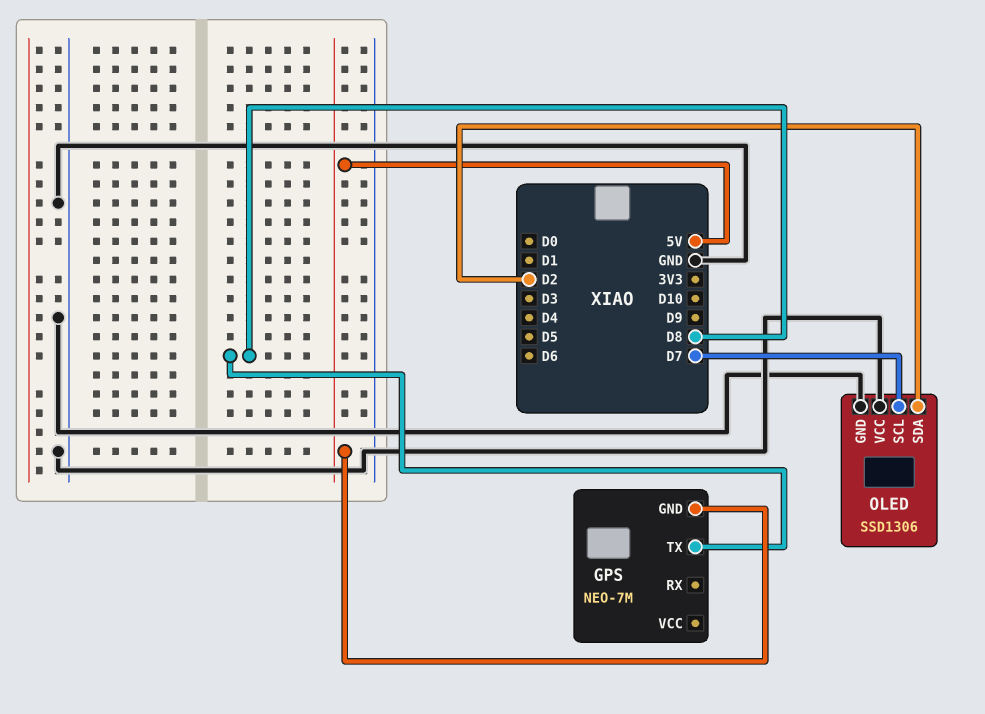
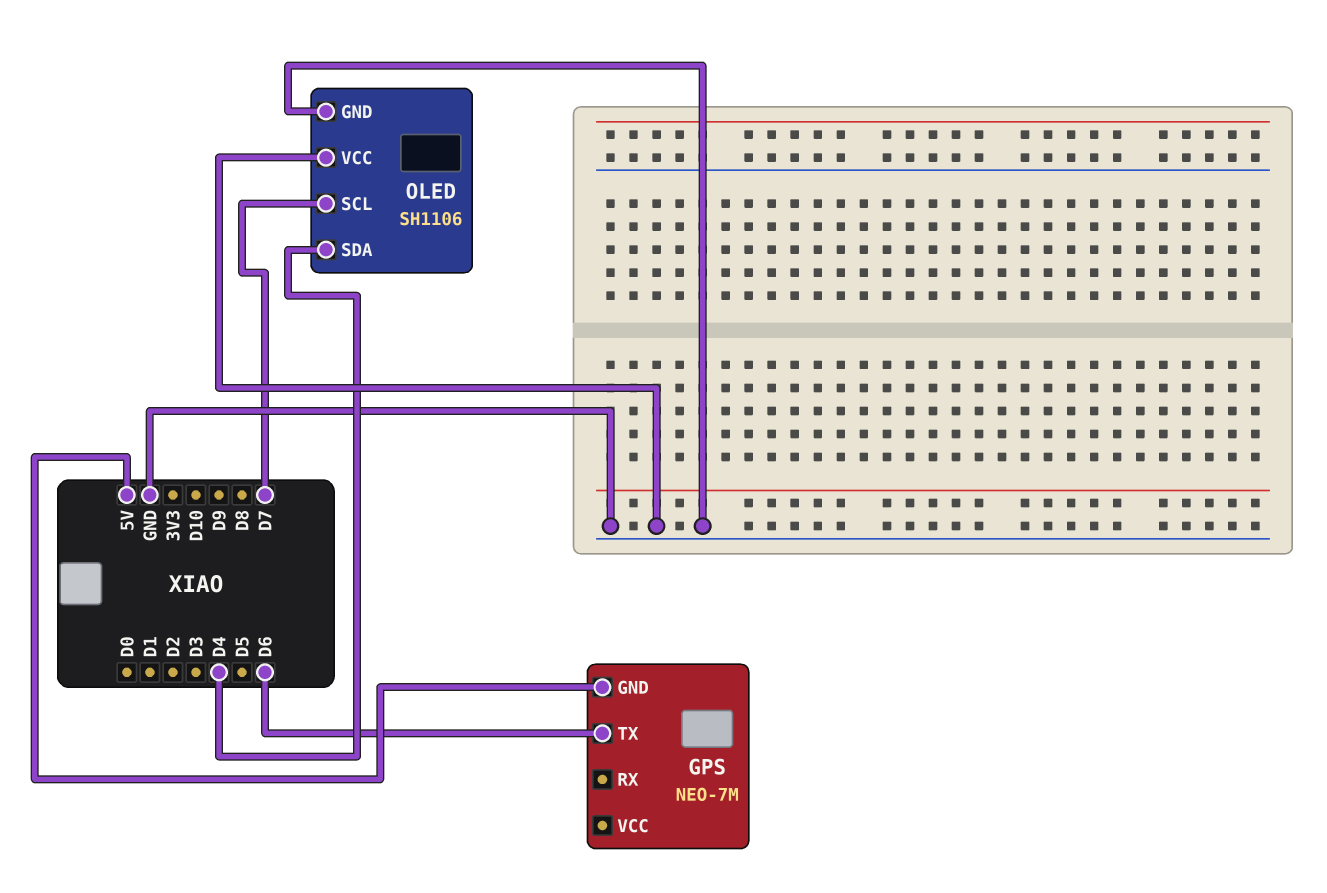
GPS pin TX: D8 -> D6
OLED: SSD1306 -> SH1106
OLED pin SDA: D2 -> D4

